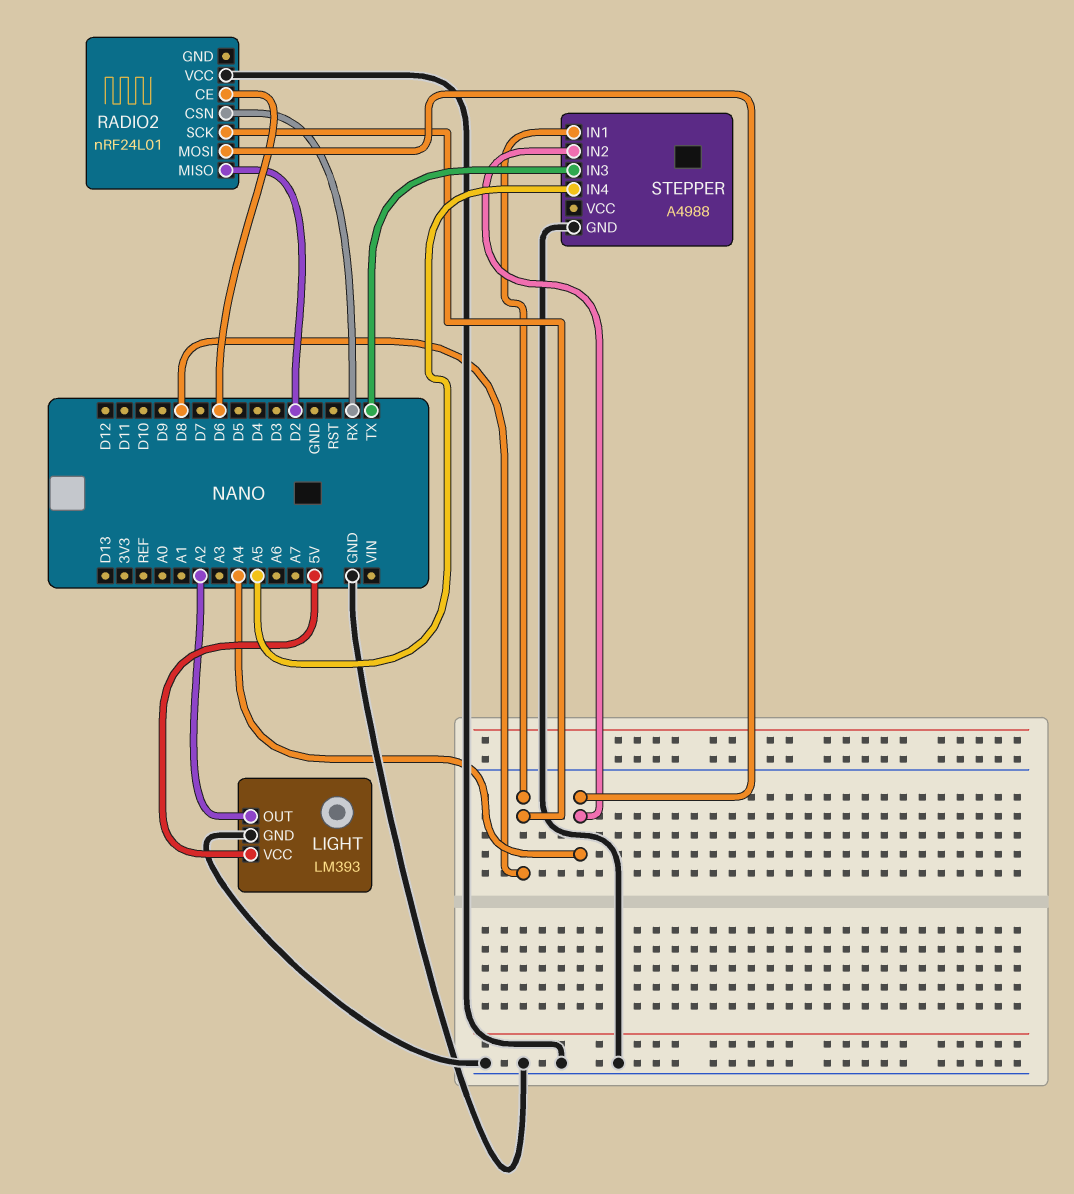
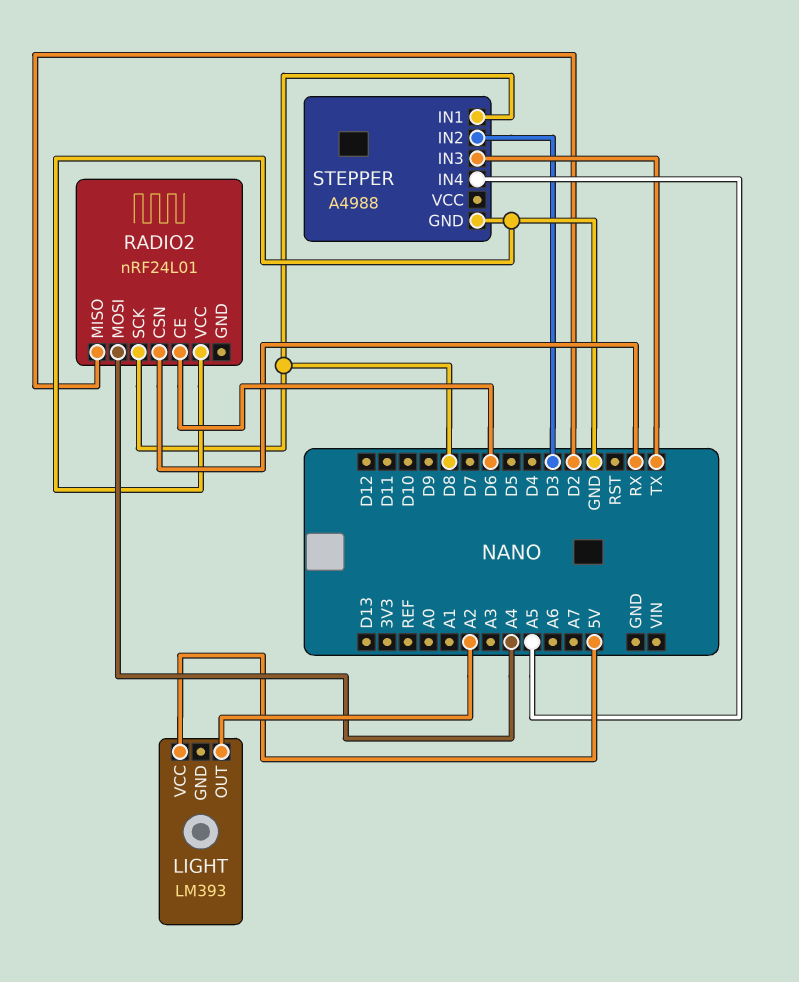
LIGHT pin GND: GND -> none
STEPPER pin IN2: A4 -> D3

